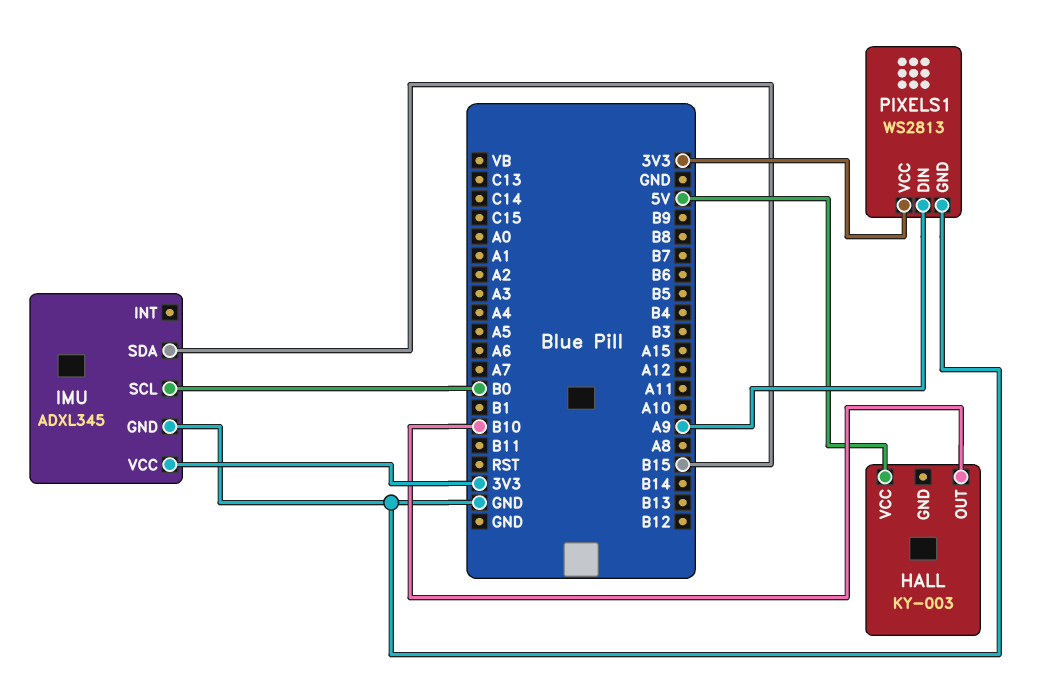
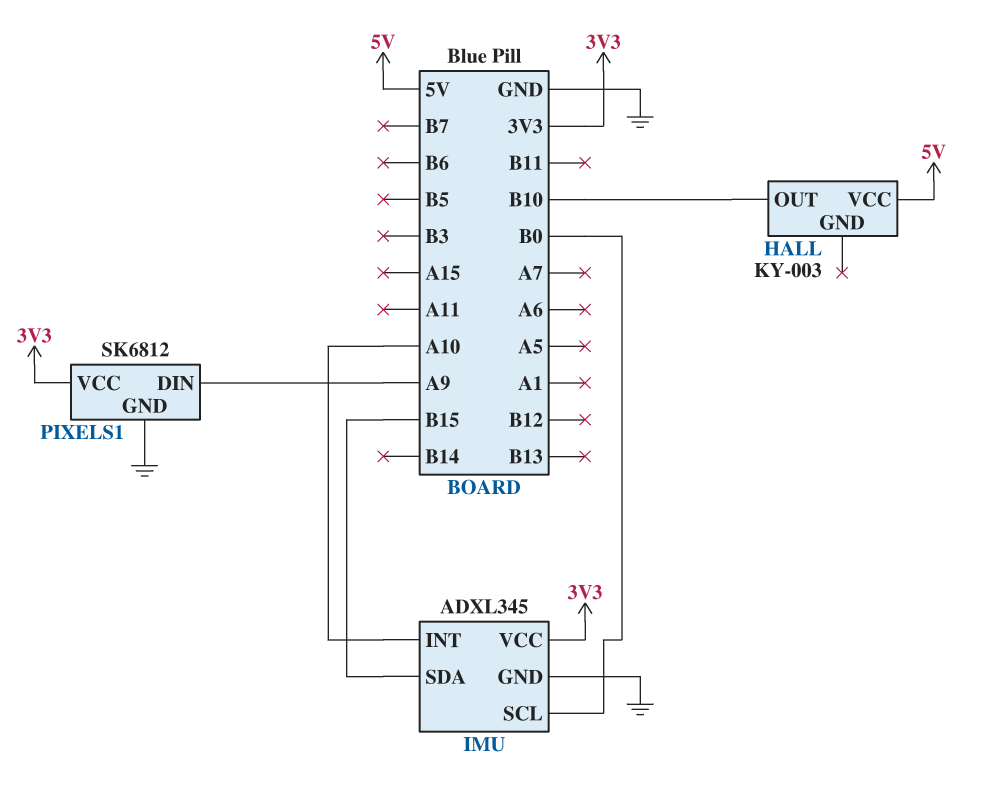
IMU pin INT: none -> A10
PIXELS1: WS2813 -> SK6812

